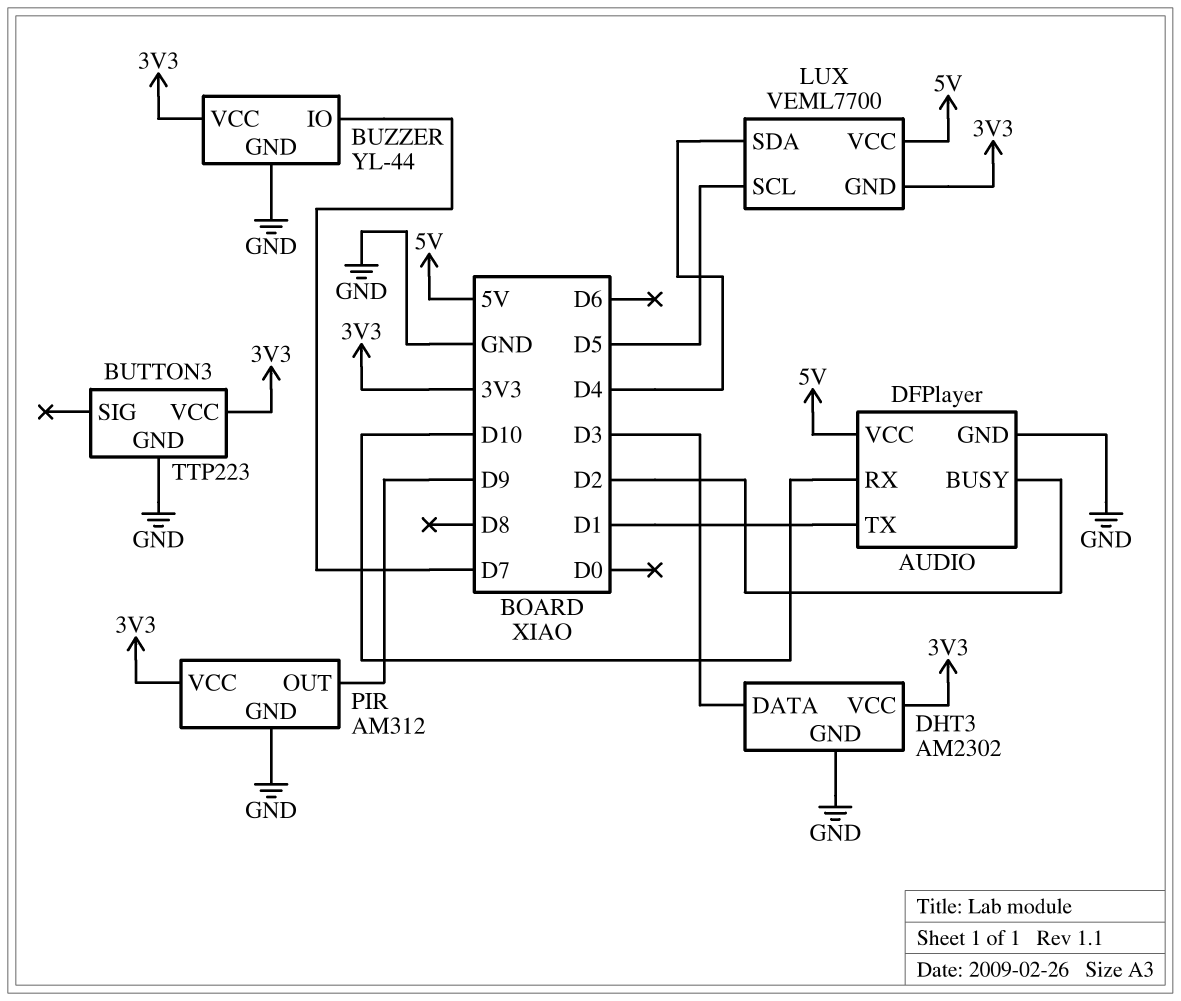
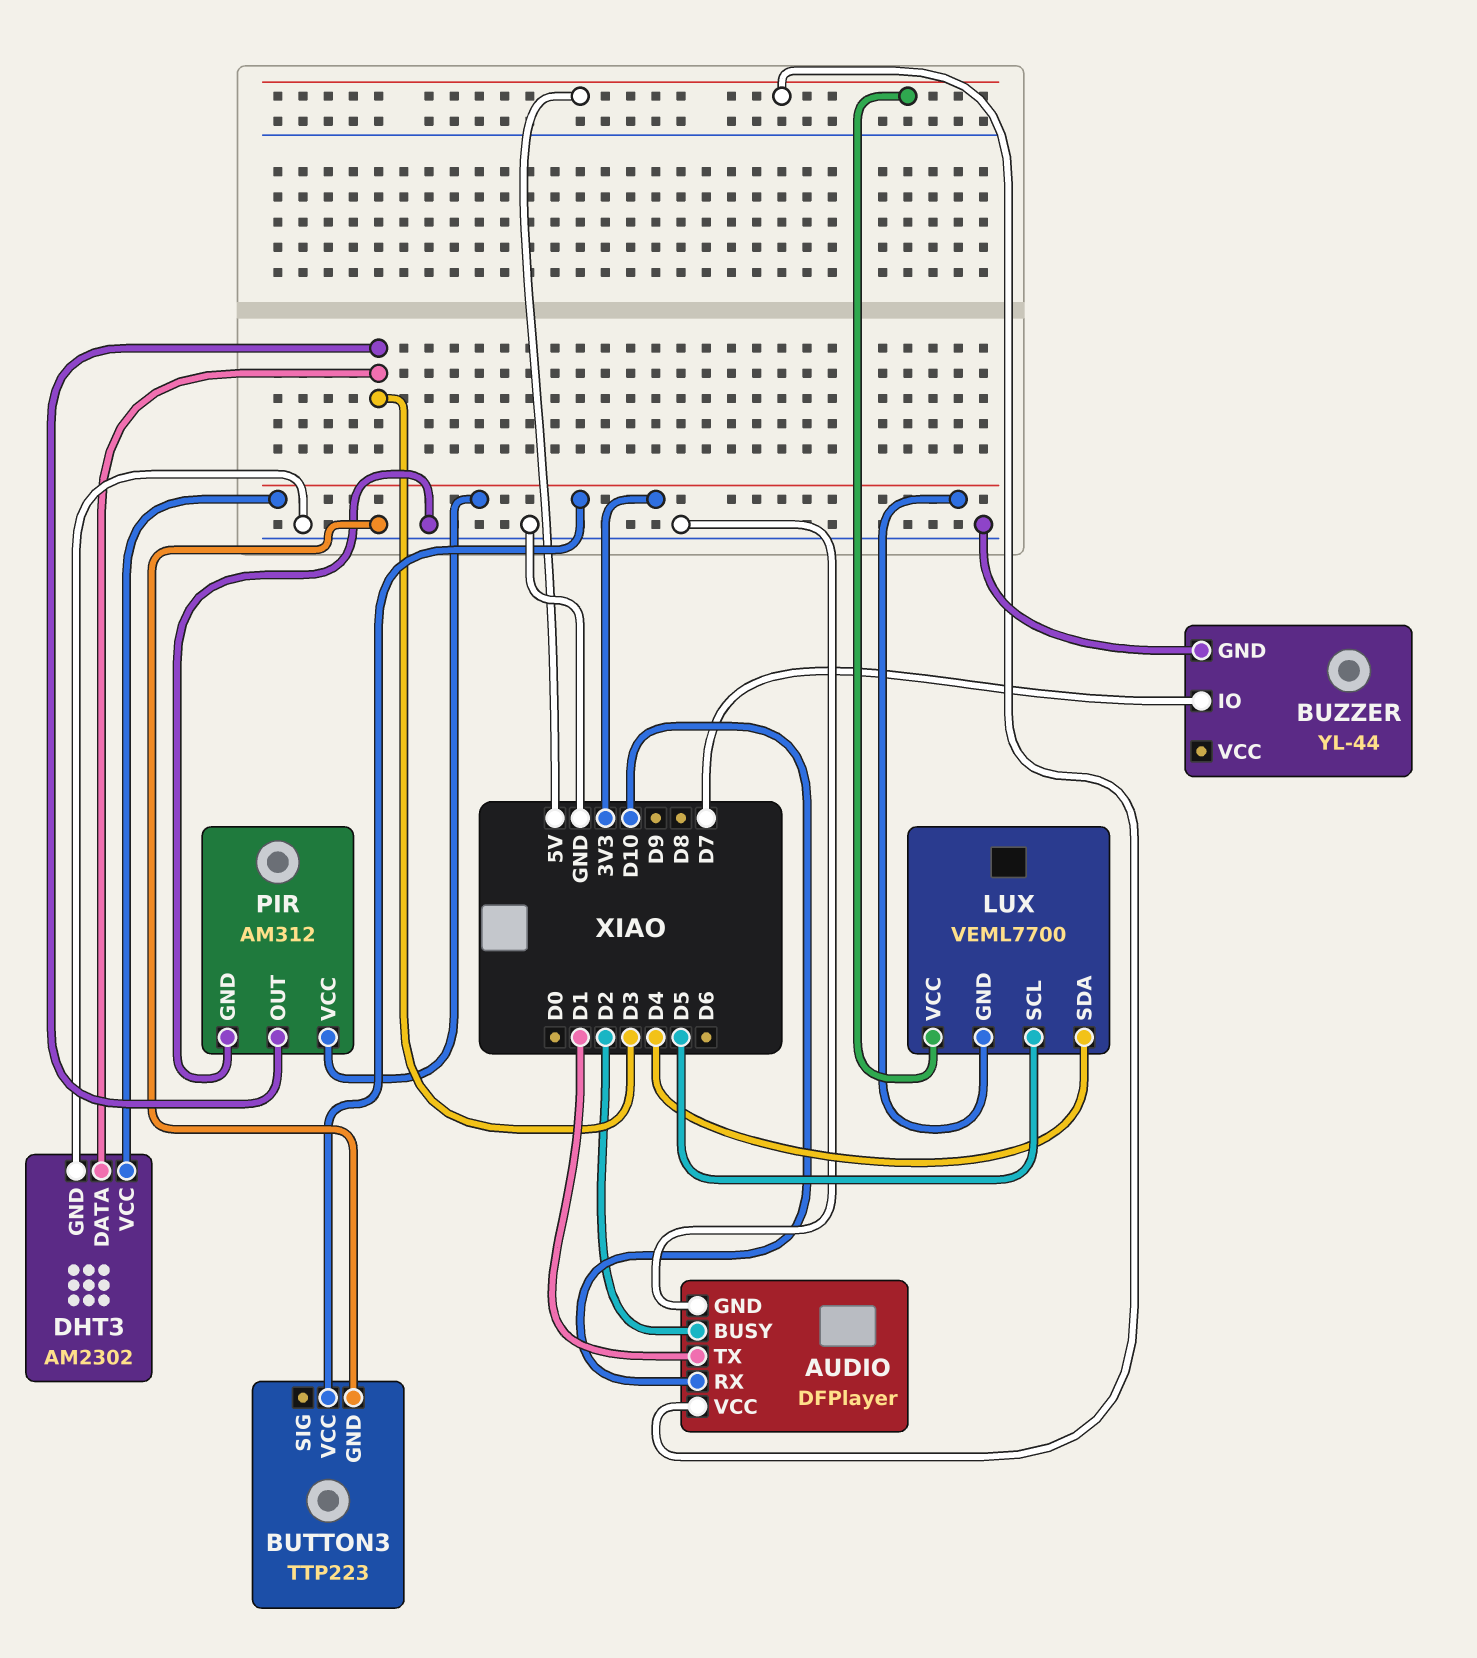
BUZZER pin VCC: 3V3 -> none
PIR pin OUT: D9 -> D3

